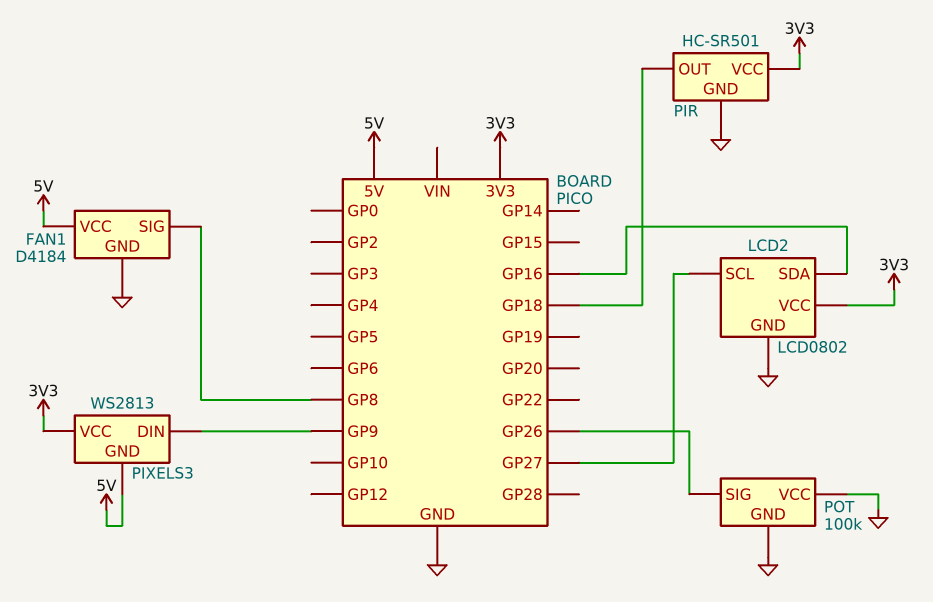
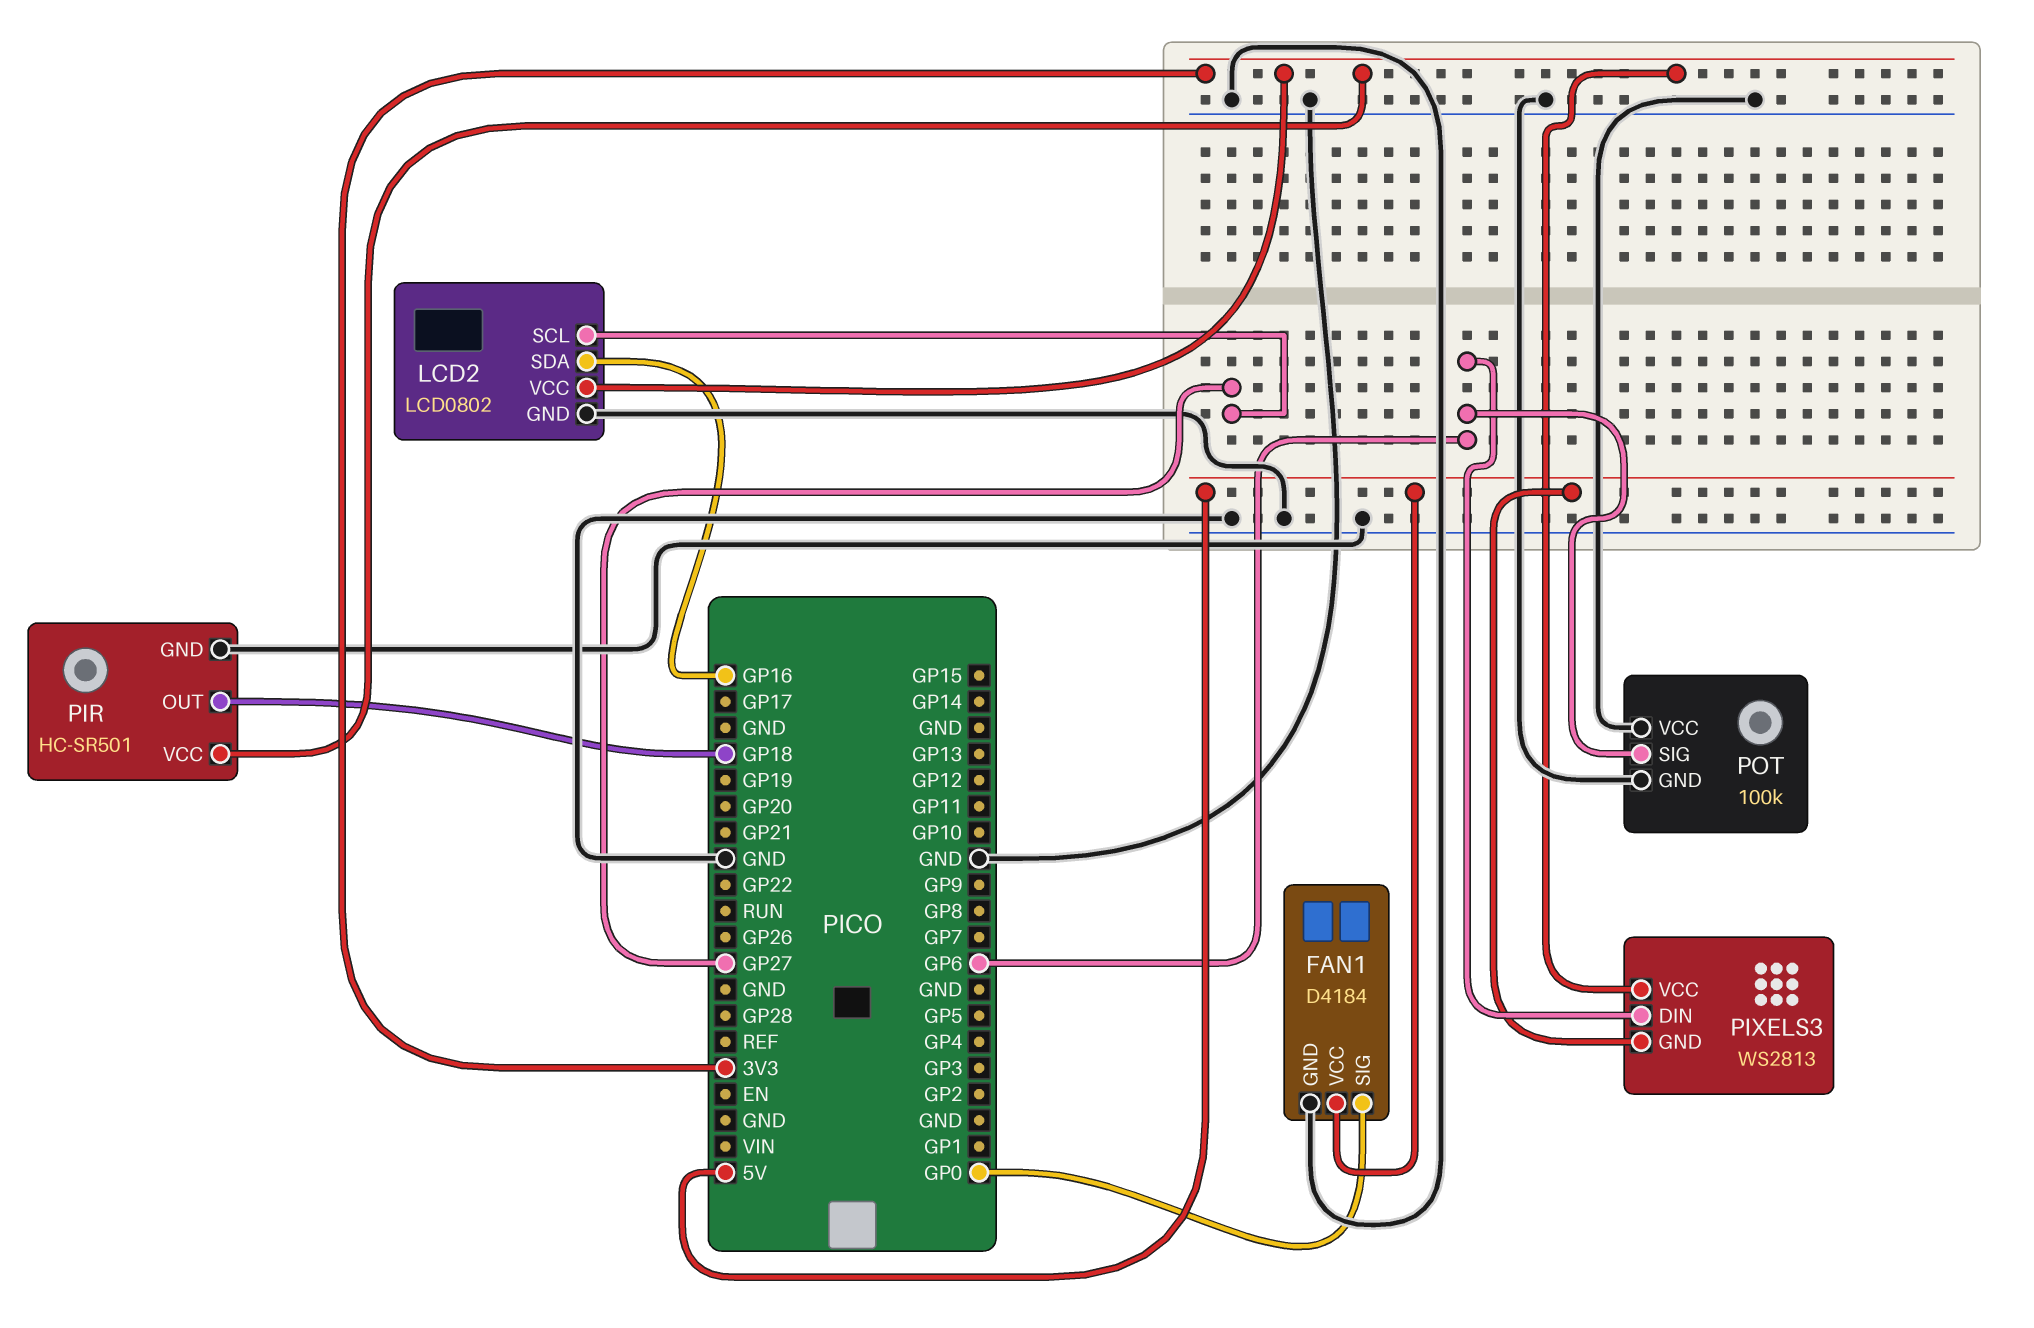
FAN1 pin SIG: GP8 -> GP0
PIXELS3 pin DIN: GP9 -> GP6
POT pin SIG: GP26 -> GP6

